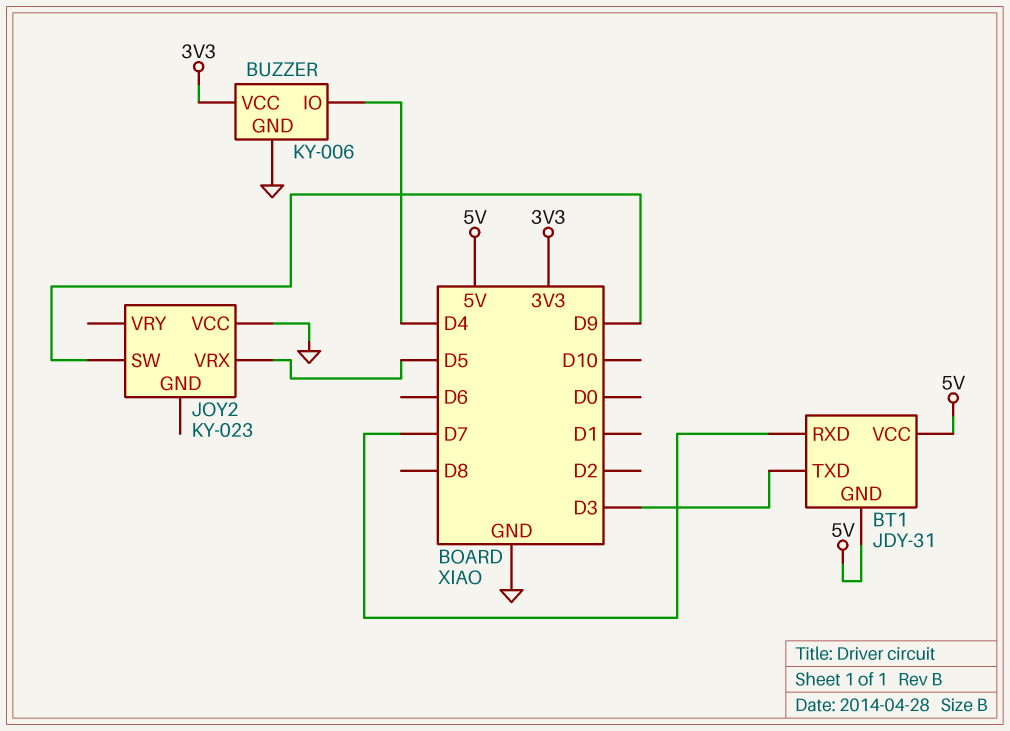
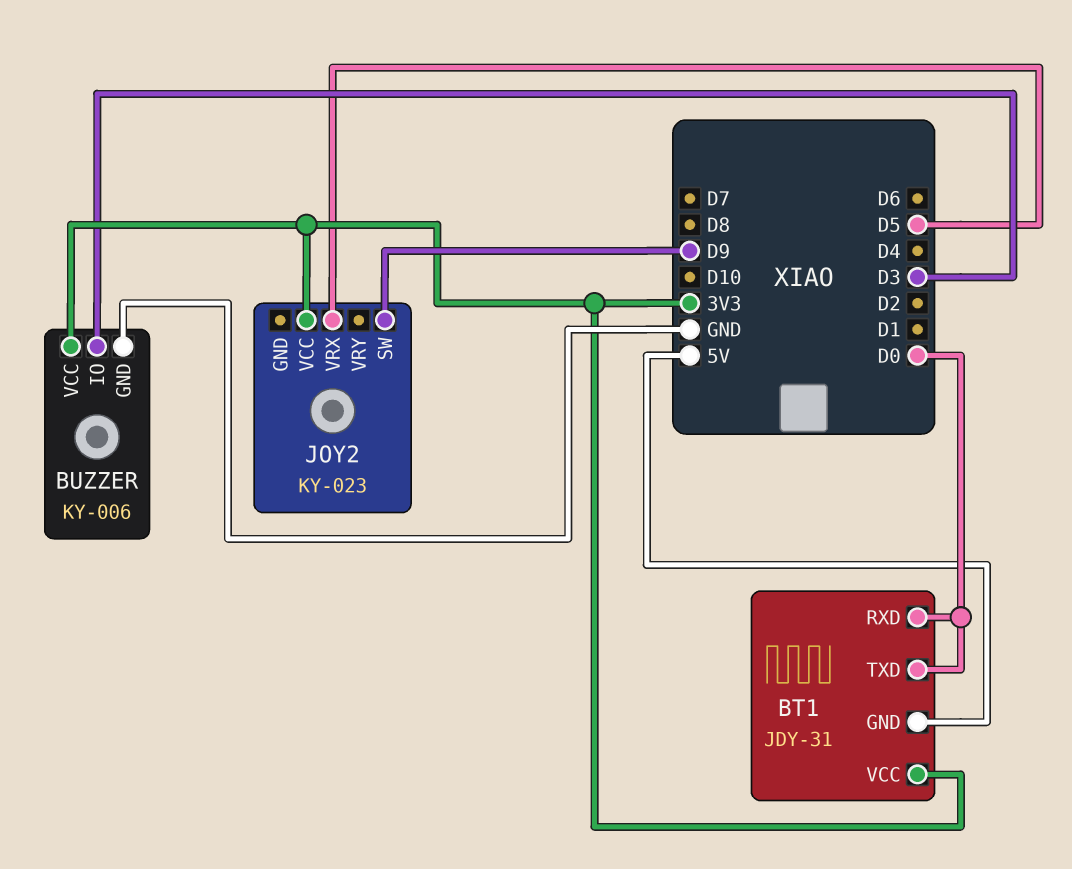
BT1 pin RXD: D7 -> D0
BT1 pin TXD: D3 -> D0
BT1 pin VCC: 5V -> 3V3
BUZZER pin IO: D4 -> D3
JOY2 pin VCC: GND -> 3V3

